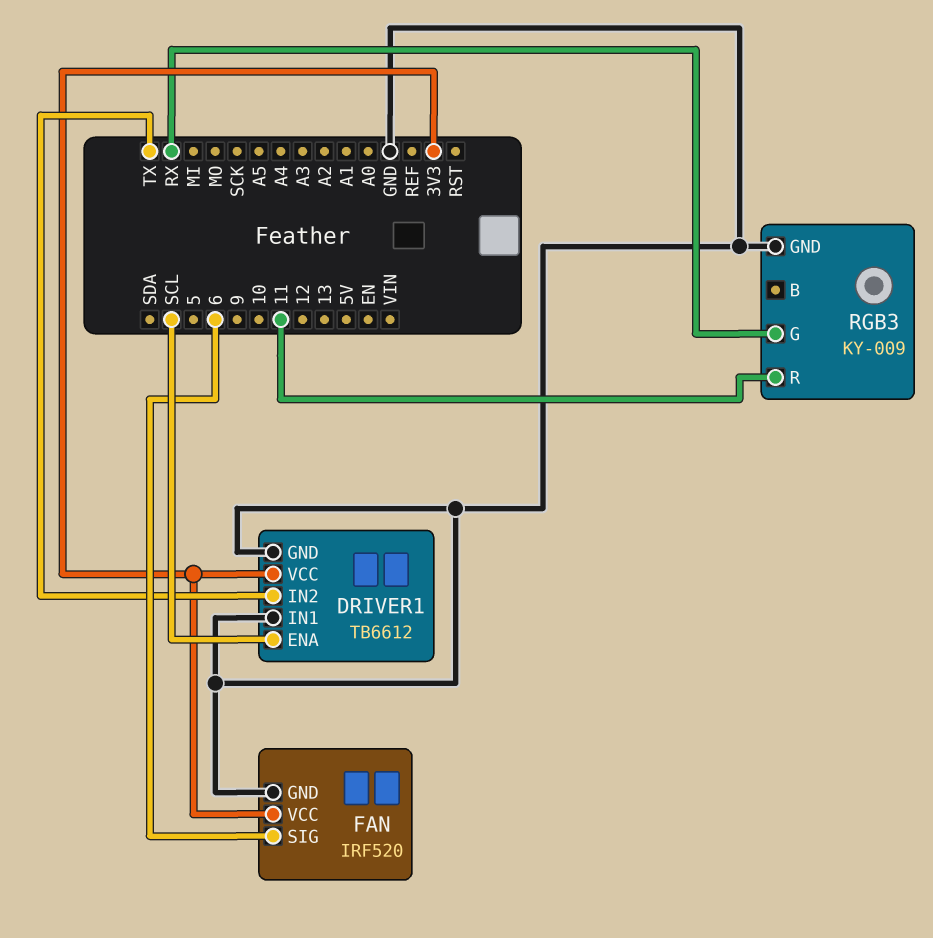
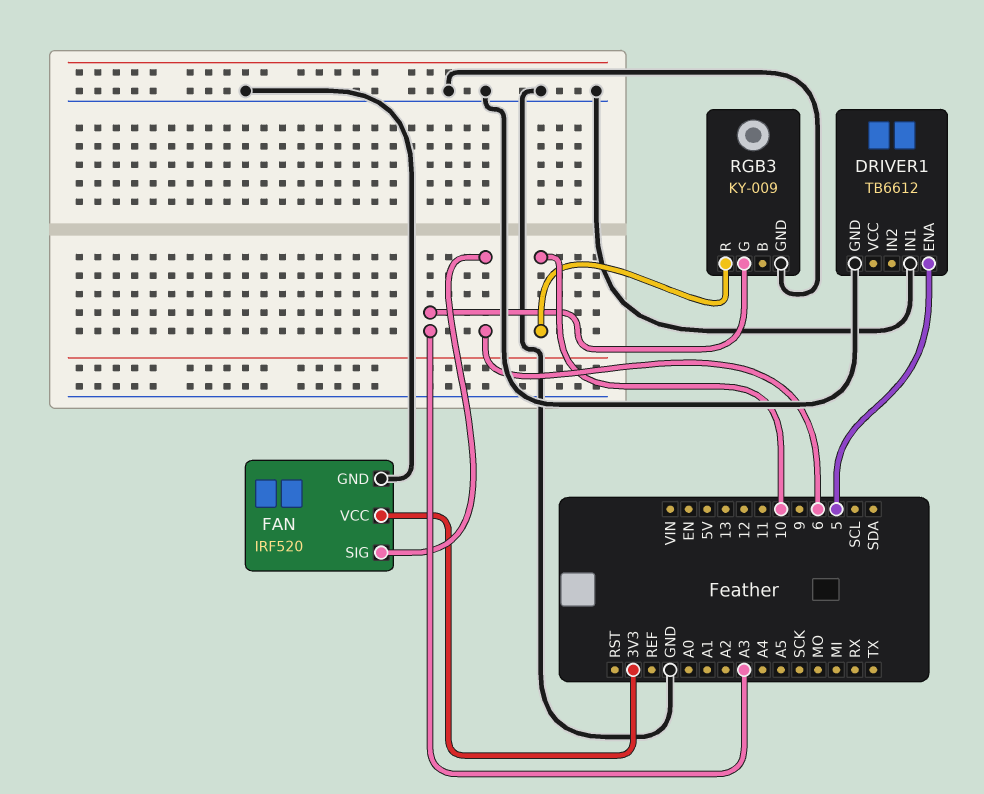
DRIVER1 pin ENA: SCL -> 5
DRIVER1 pin IN2: TX -> none
DRIVER1 pin VCC: 3V3 -> none
RGB3 pin G: RX -> A3
RGB3 pin R: 11 -> 10

